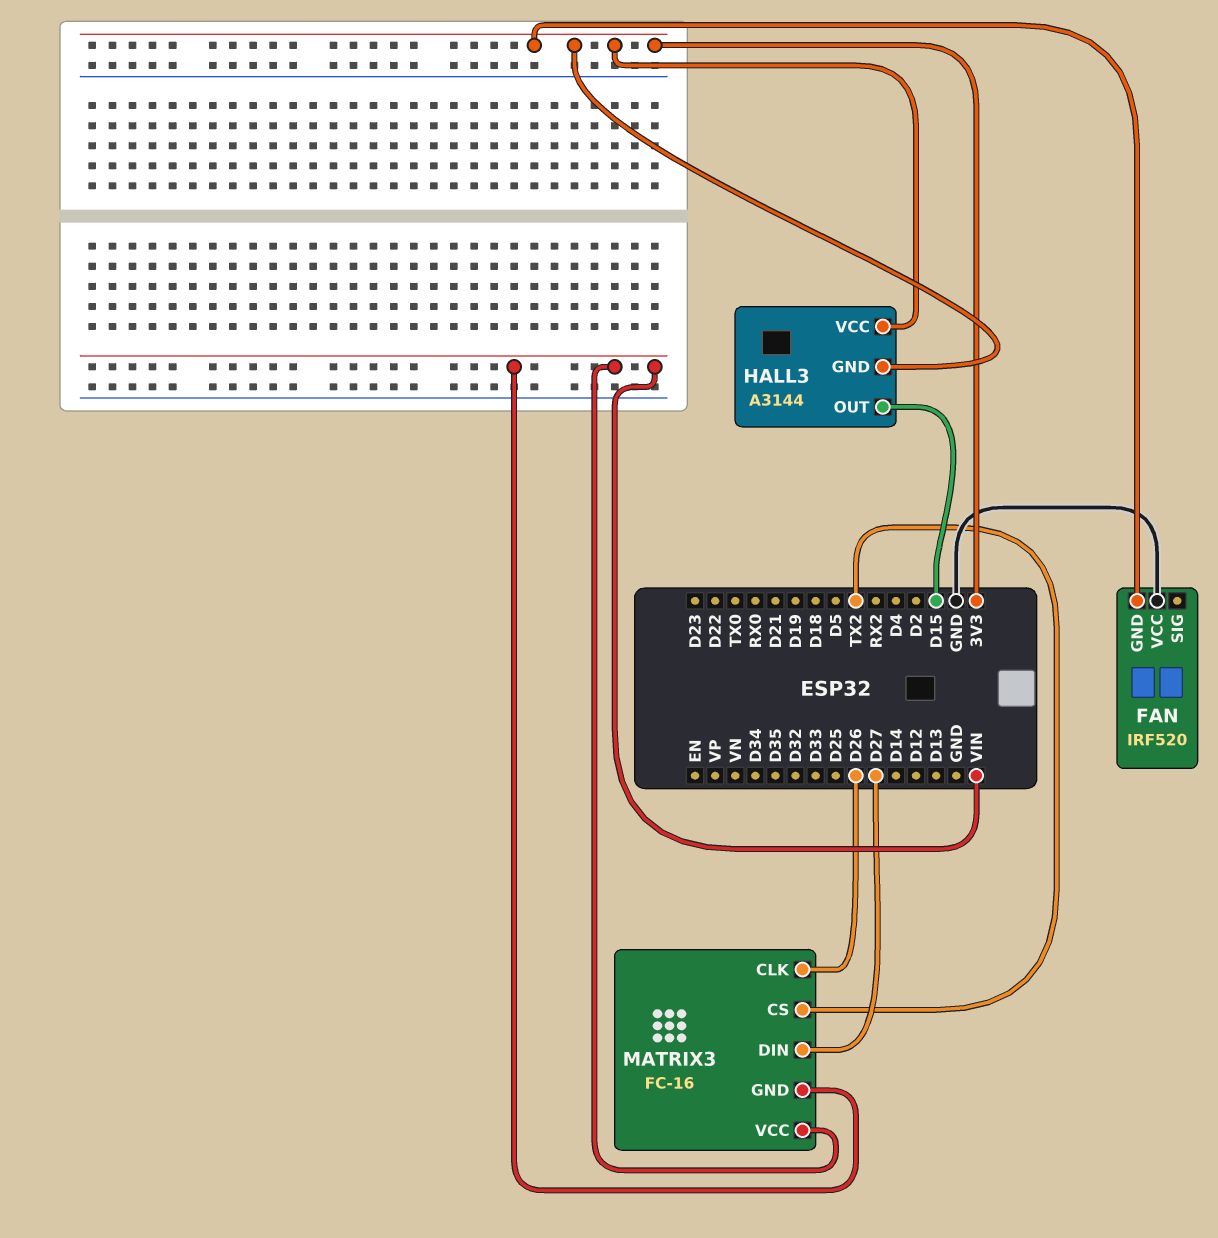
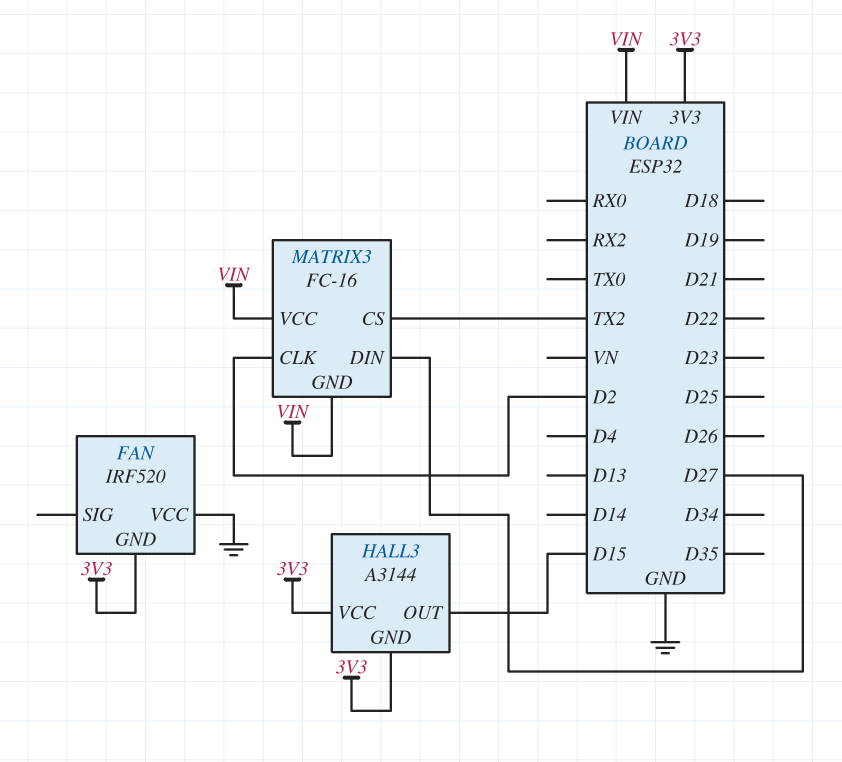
MATRIX3 pin CLK: D26 -> D2

